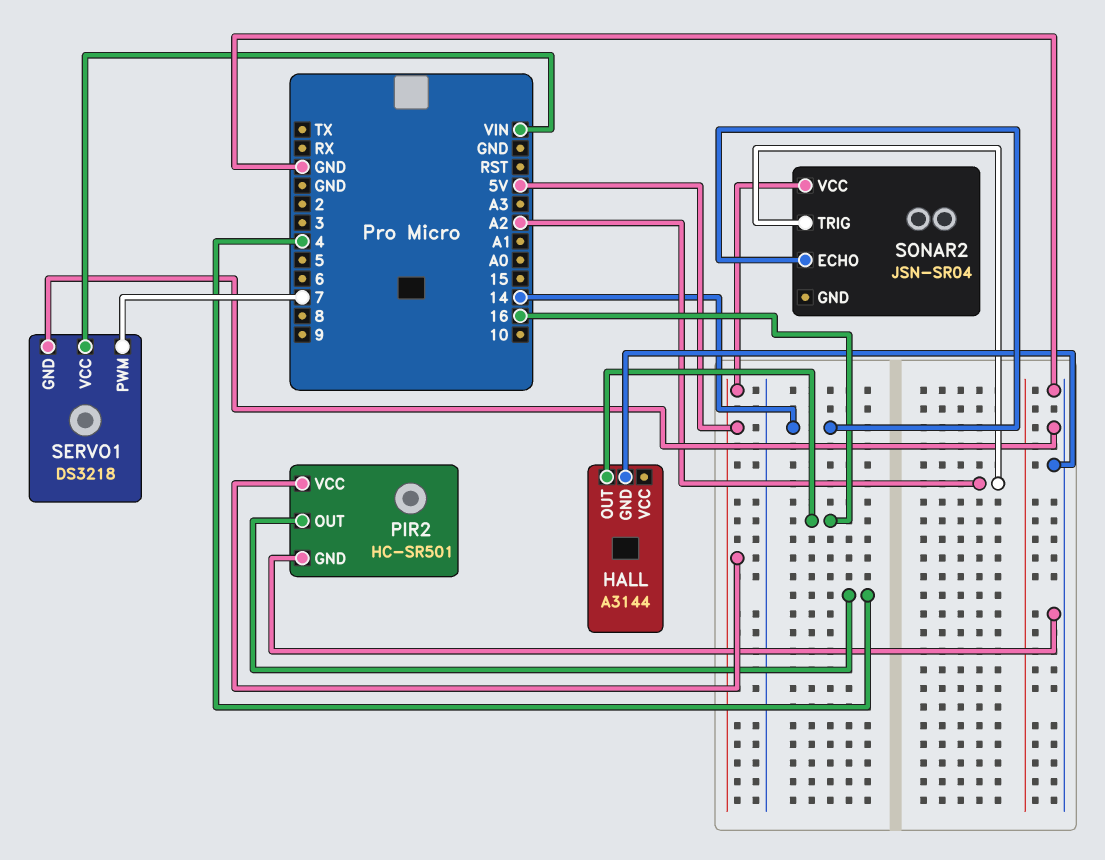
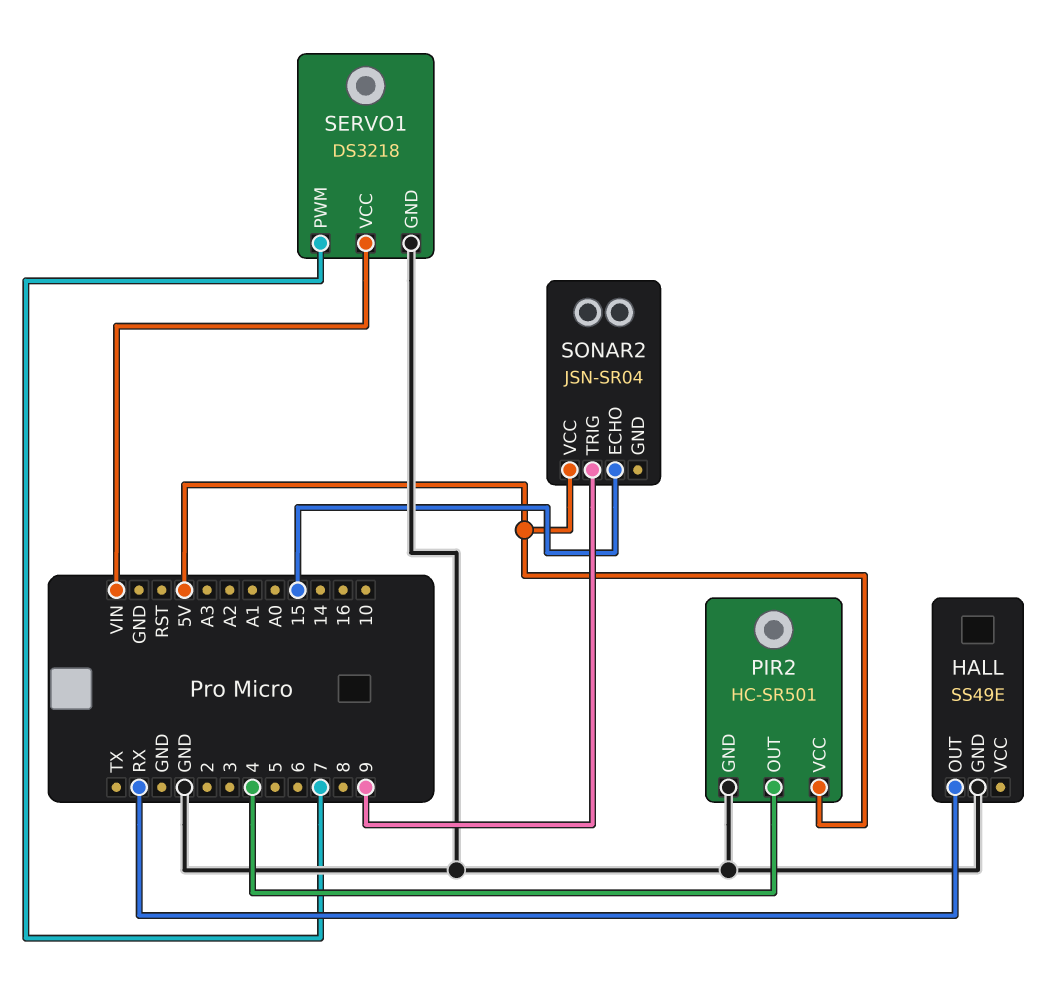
HALL: A3144 -> SS49E
HALL pin OUT: 16 -> RX
SONAR2 pin ECHO: 14 -> 15
SONAR2 pin TRIG: A2 -> 9

